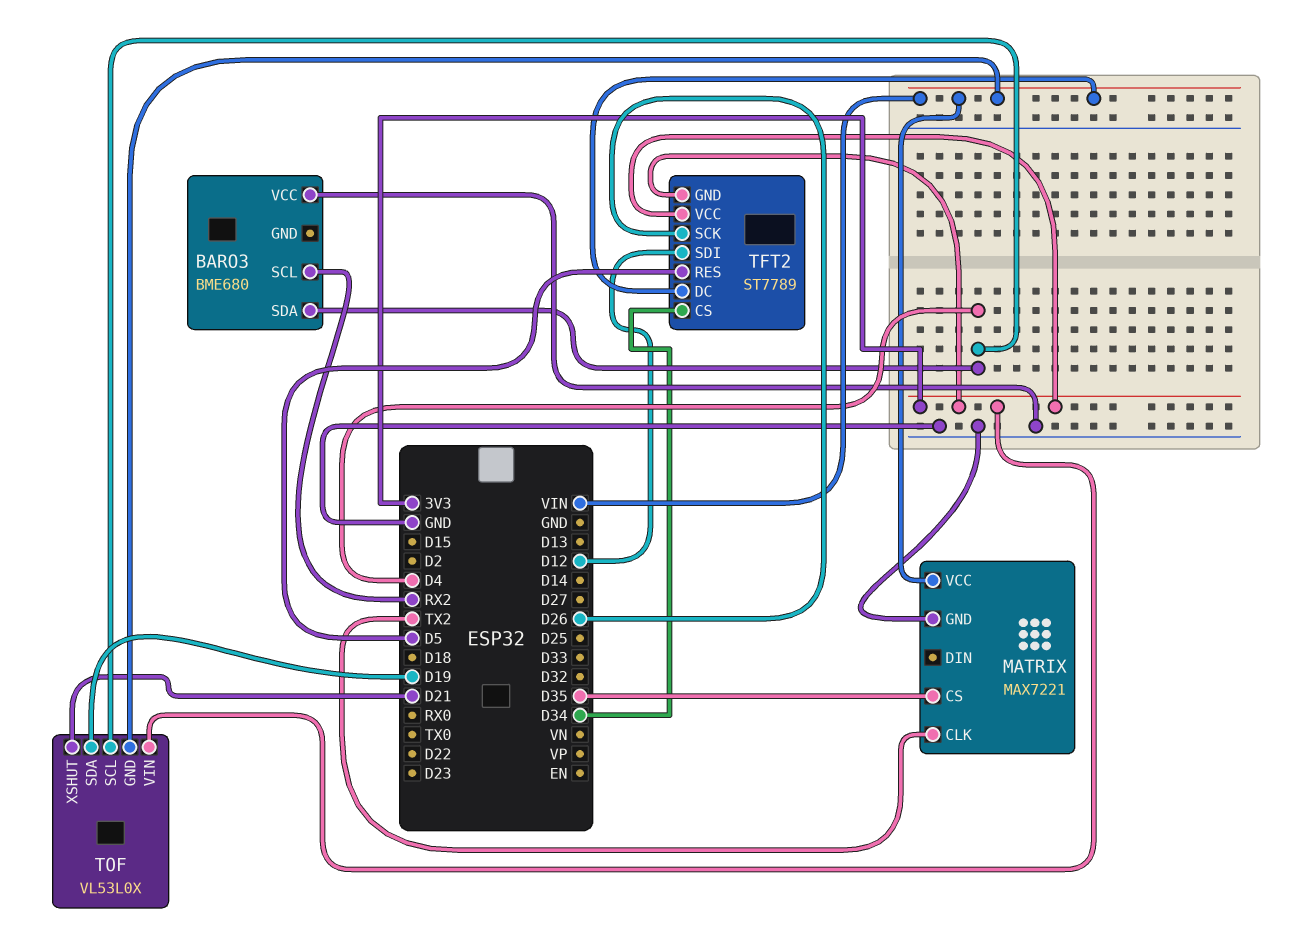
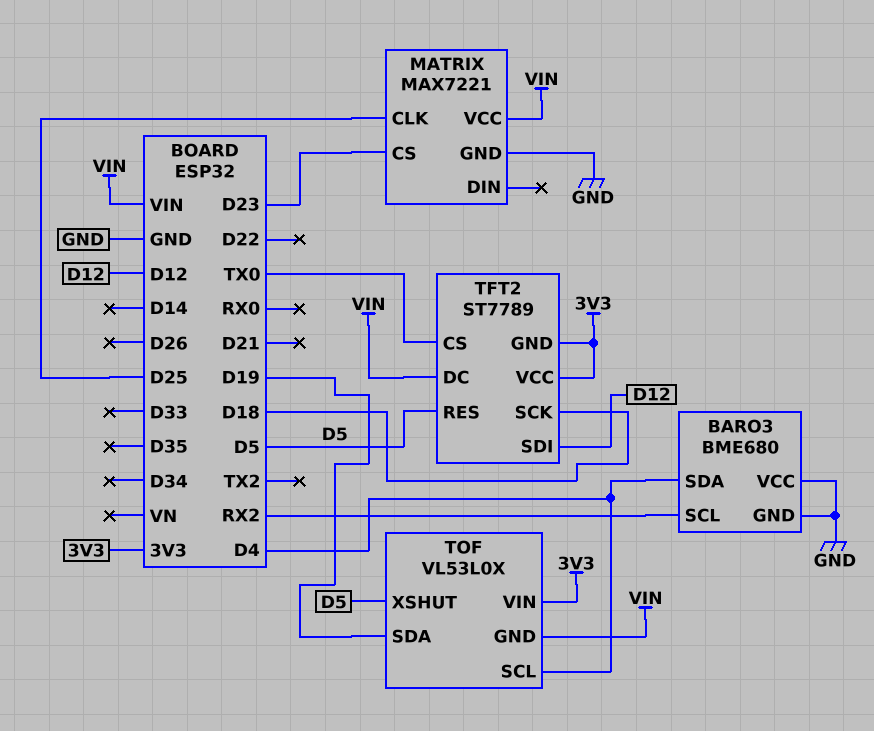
BARO3 pin GND: none -> GND
MATRIX pin CLK: TX2 -> D25
MATRIX pin CS: D35 -> D23
TFT2 pin CS: D34 -> TX0
TFT2 pin SCK: D26 -> D18
TOF pin XSHUT: D21 -> D5

